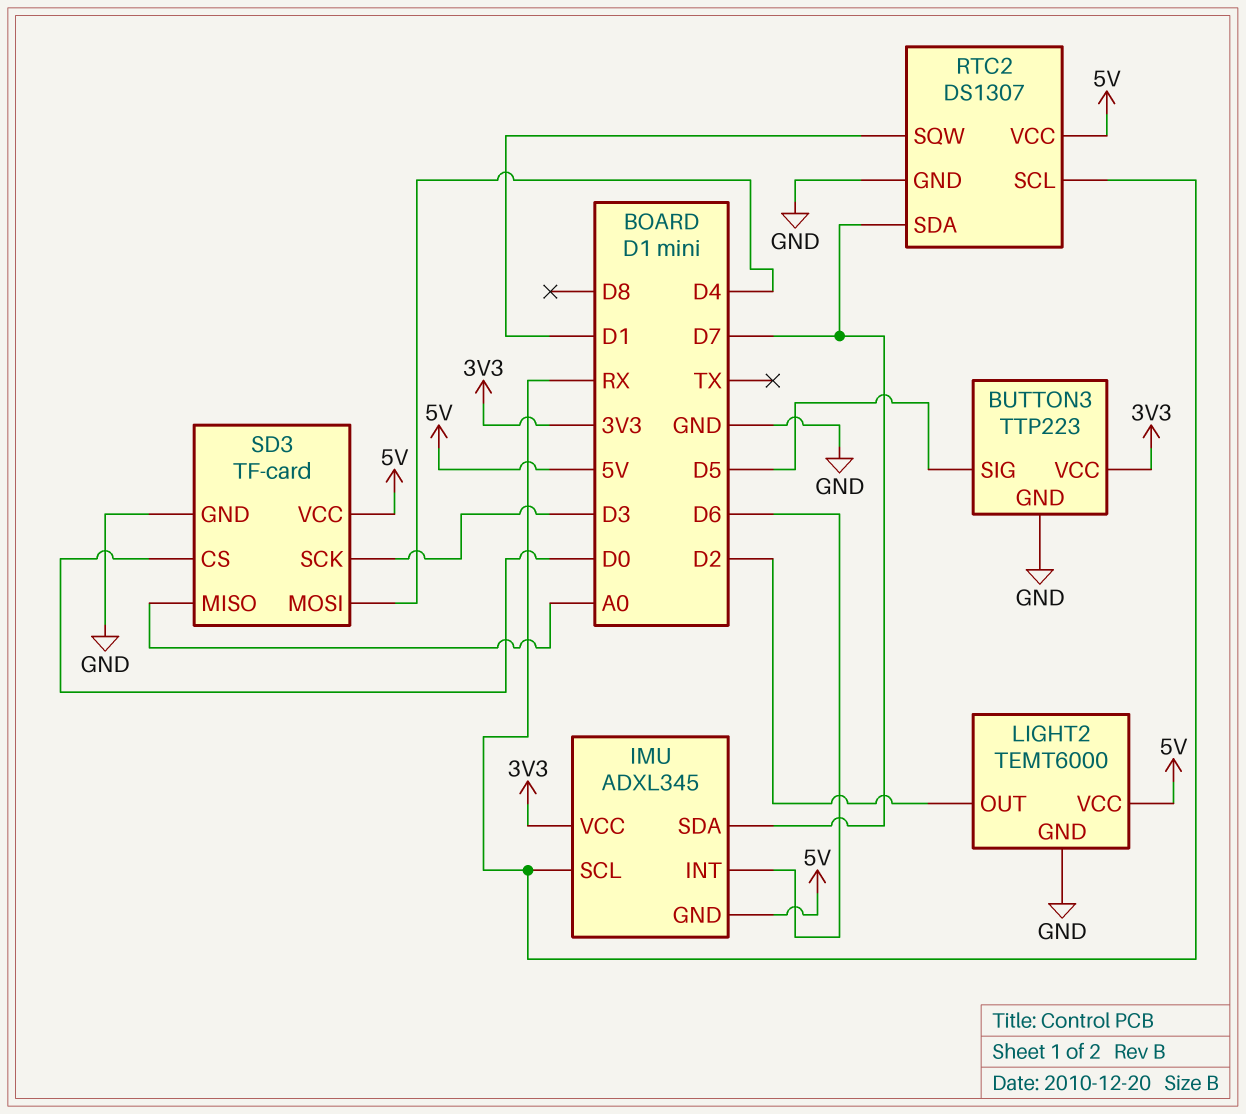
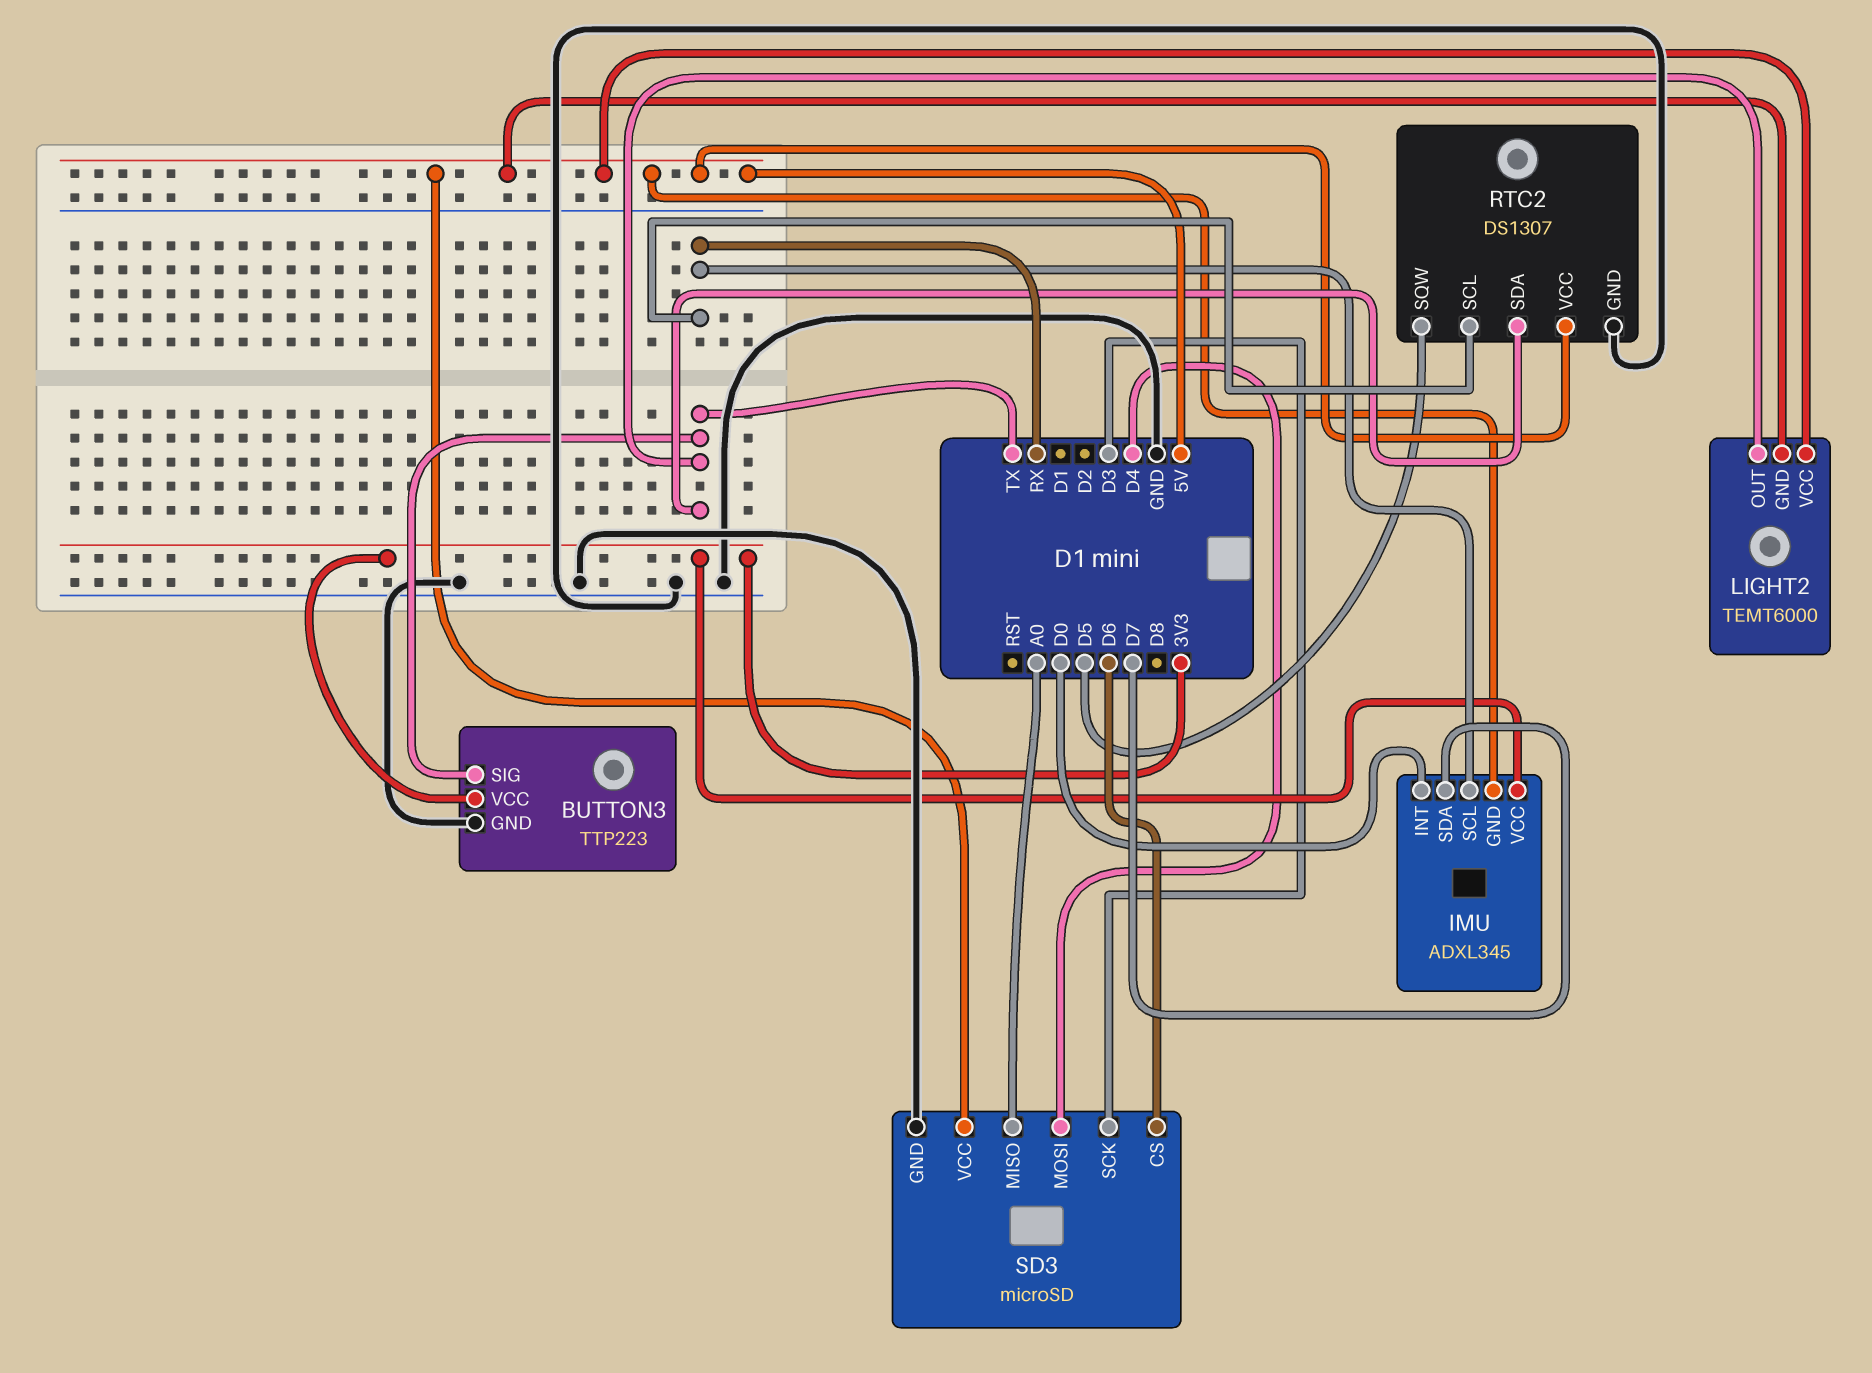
BUTTON3 pin SIG: D5 -> TX
IMU pin INT: D6 -> D0
LIGHT2 pin GND: GND -> 5V
LIGHT2 pin OUT: D2 -> TX
RTC2 pin SDA: D7 -> TX
RTC2 pin SQW: D1 -> D5
SD3: TF-card -> microSD
SD3 pin CS: D0 -> D6

